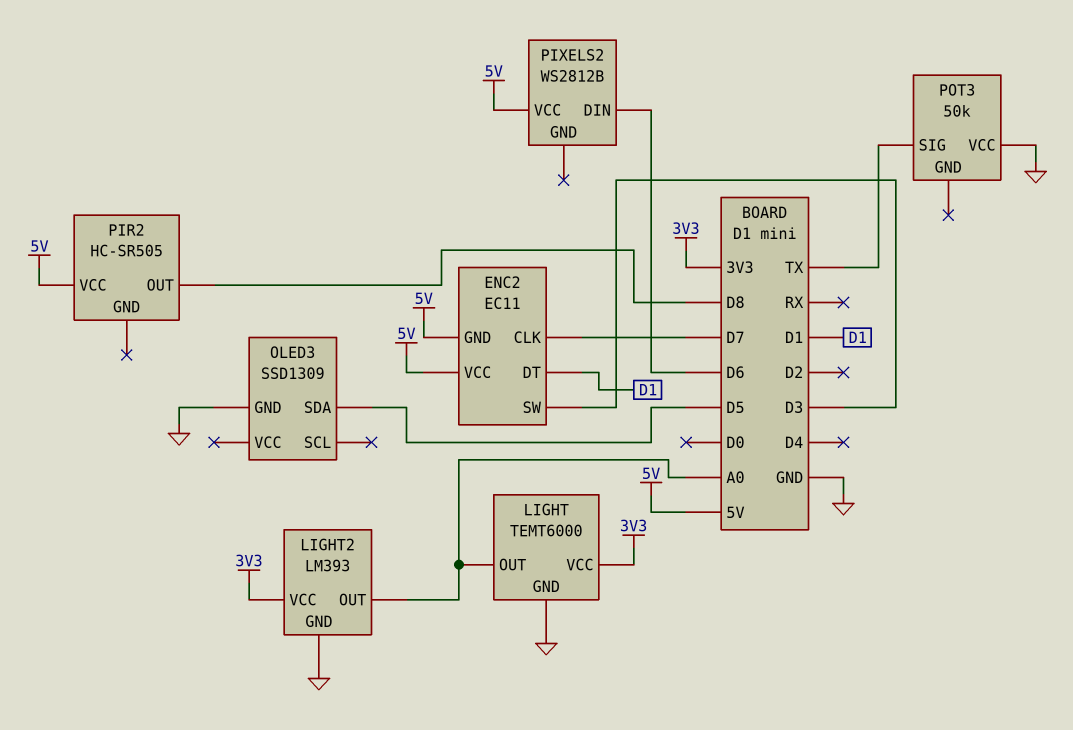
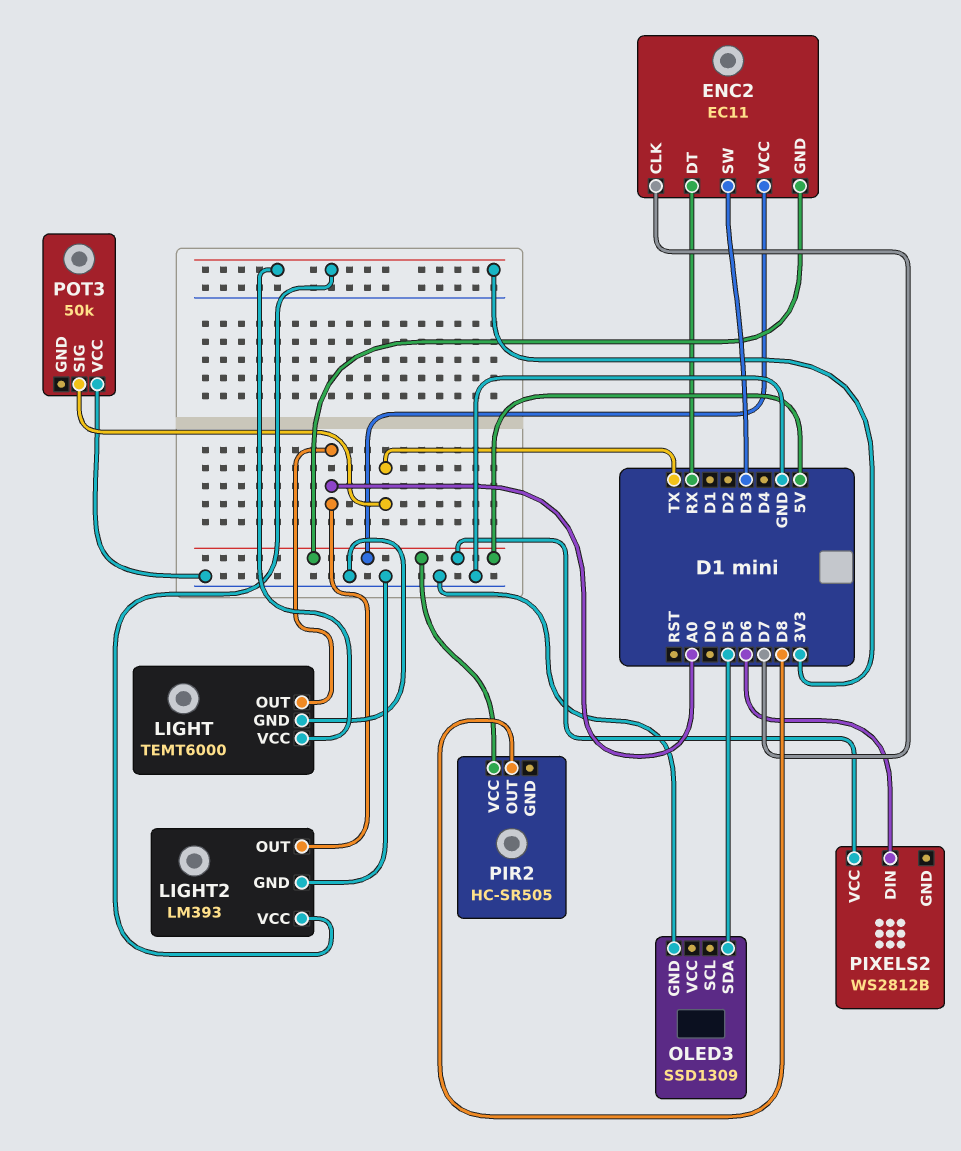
ENC2 pin DT: D1 -> RX

